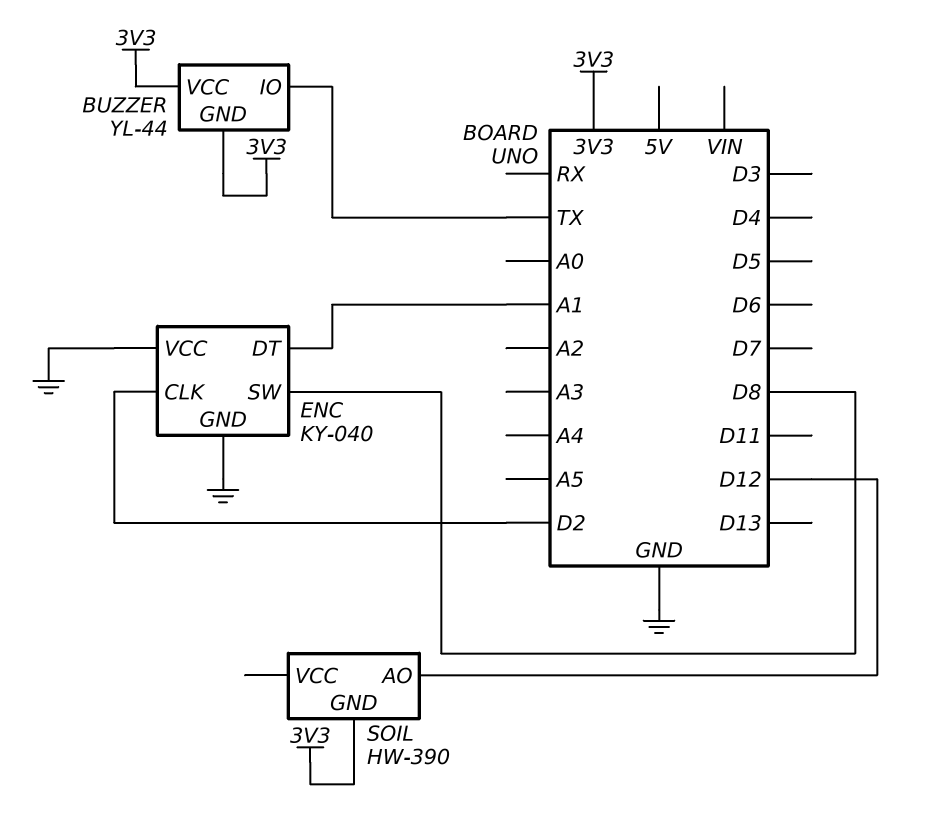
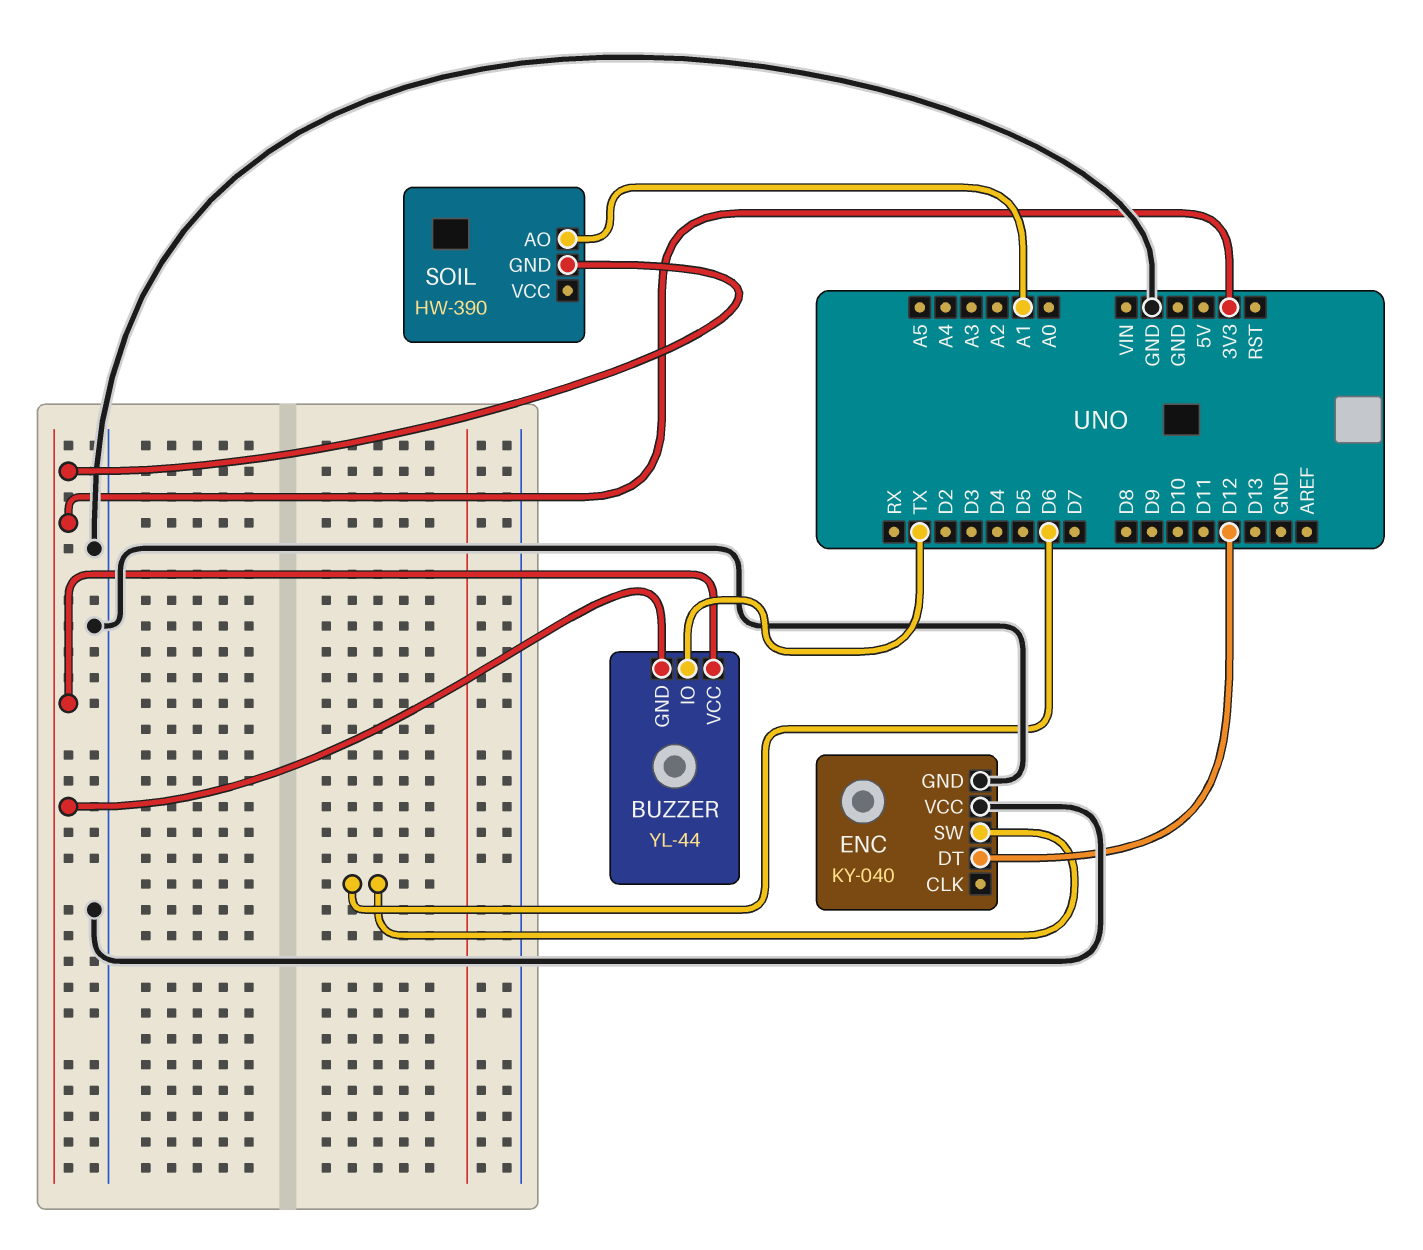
ENC pin CLK: D2 -> none
ENC pin DT: A1 -> D12
ENC pin SW: D8 -> D6
SOIL pin AO: D12 -> A1

